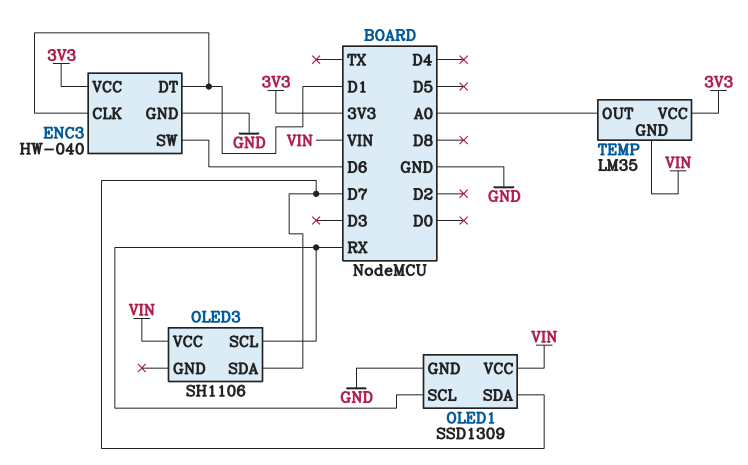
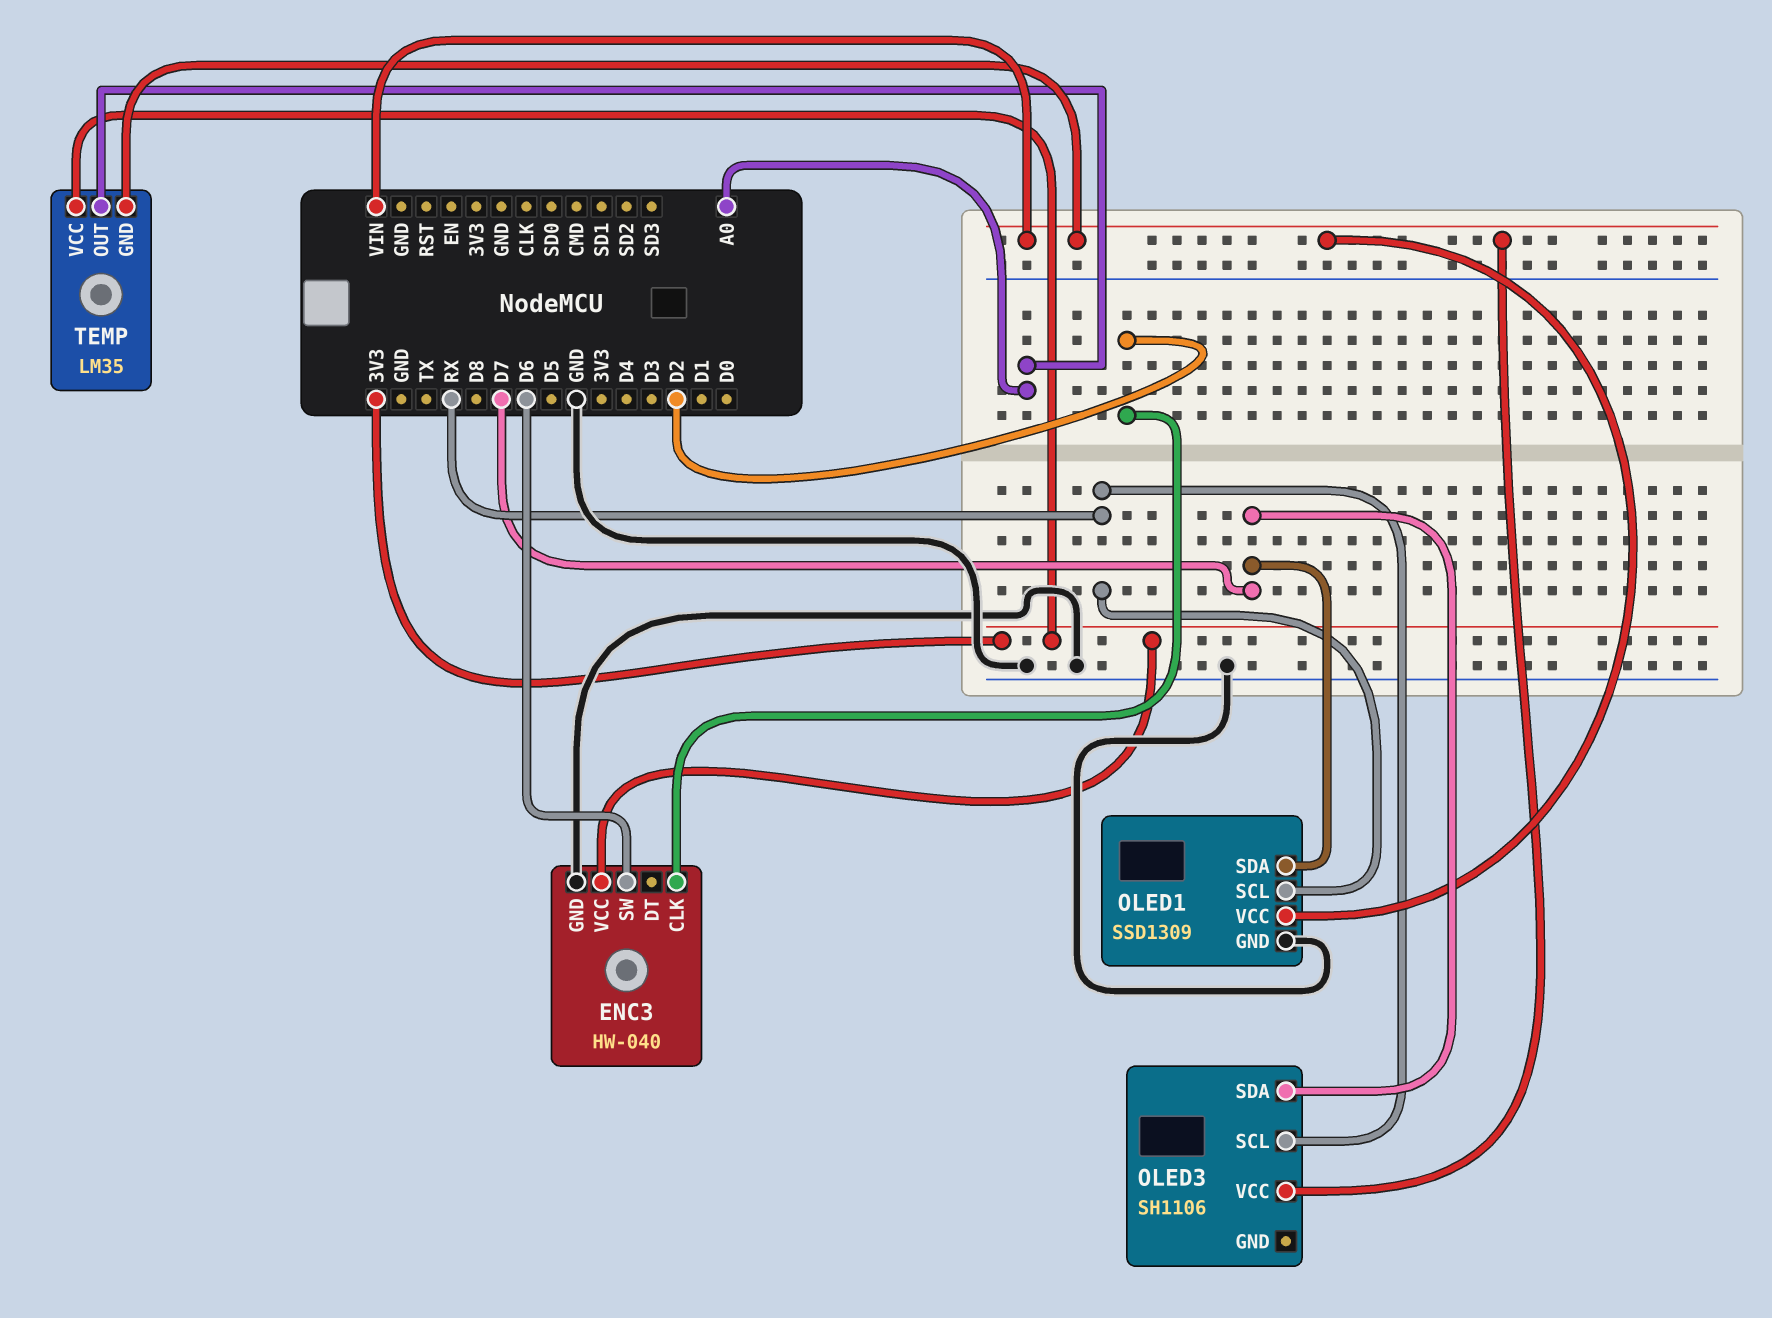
ENC3 pin CLK: D1 -> D2
ENC3 pin DT: D1 -> none

